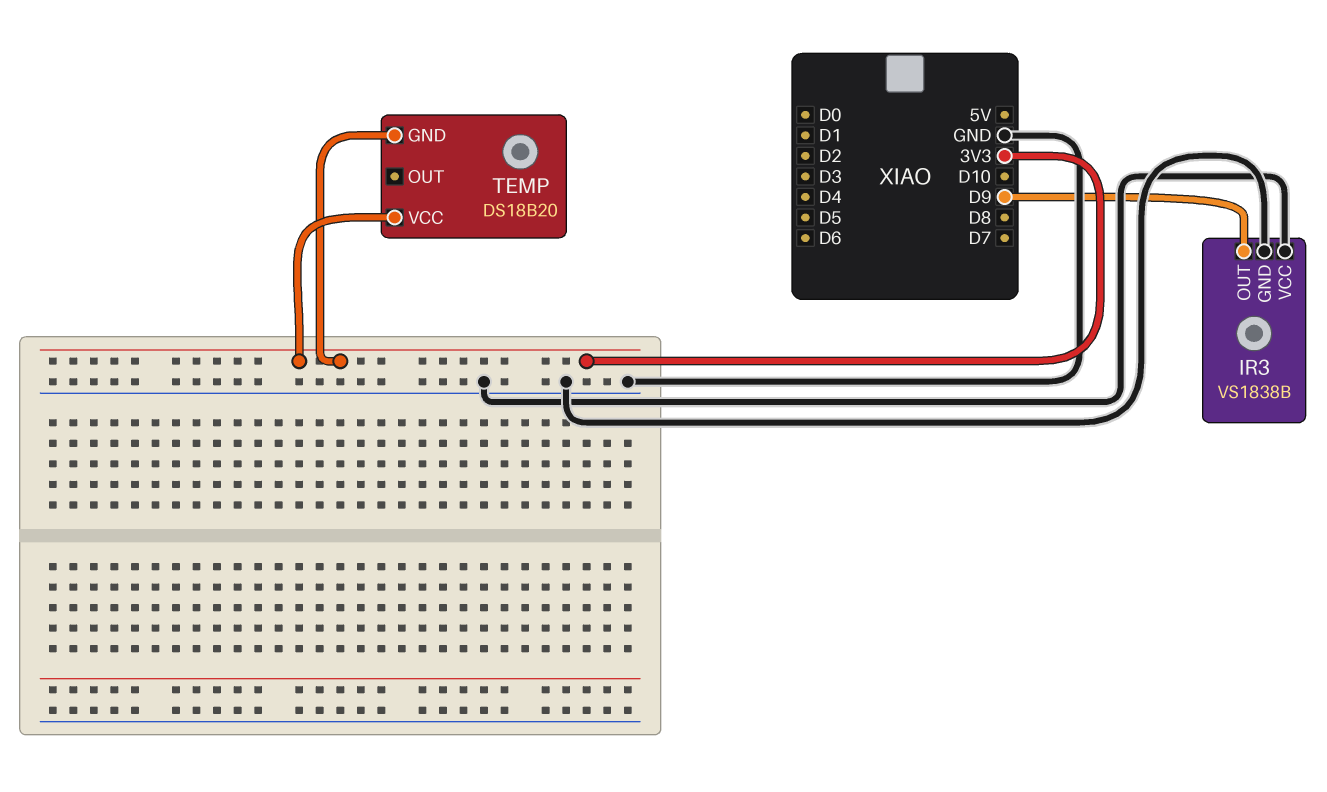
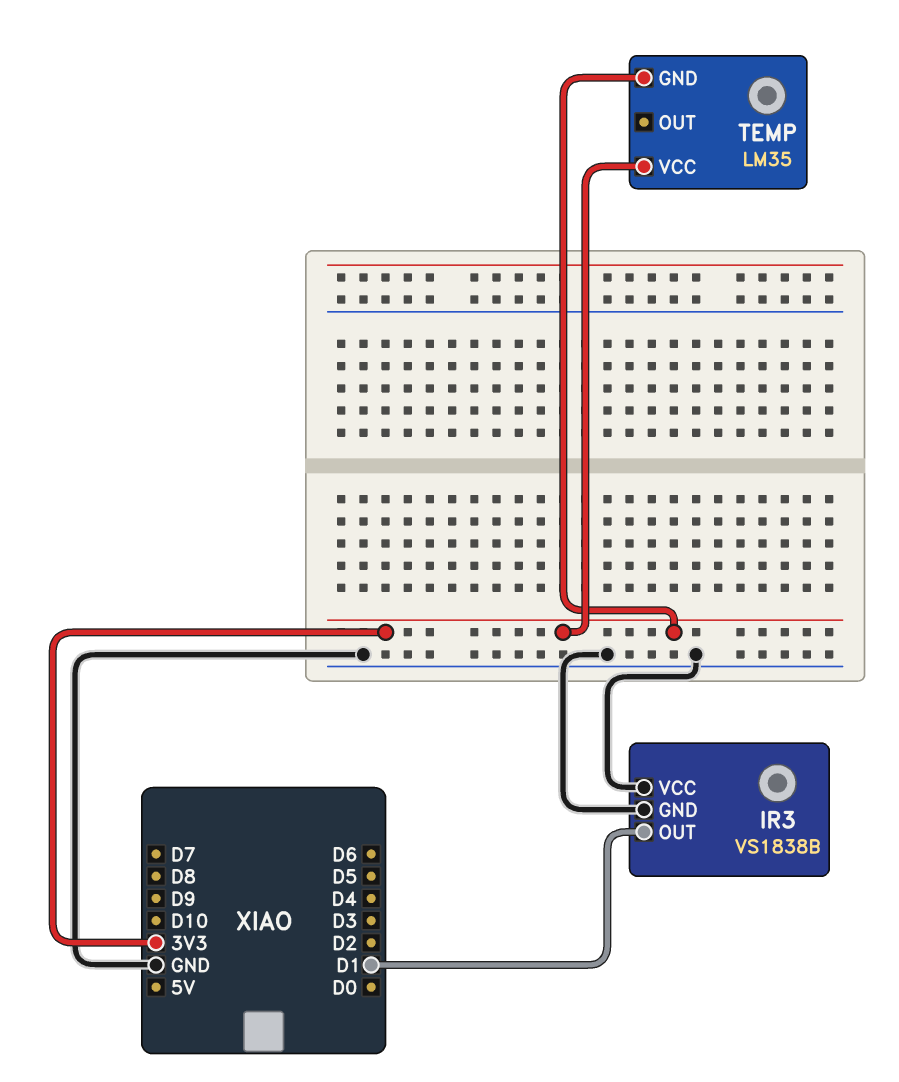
IR3 pin OUT: D9 -> D1
TEMP: DS18B20 -> LM35

